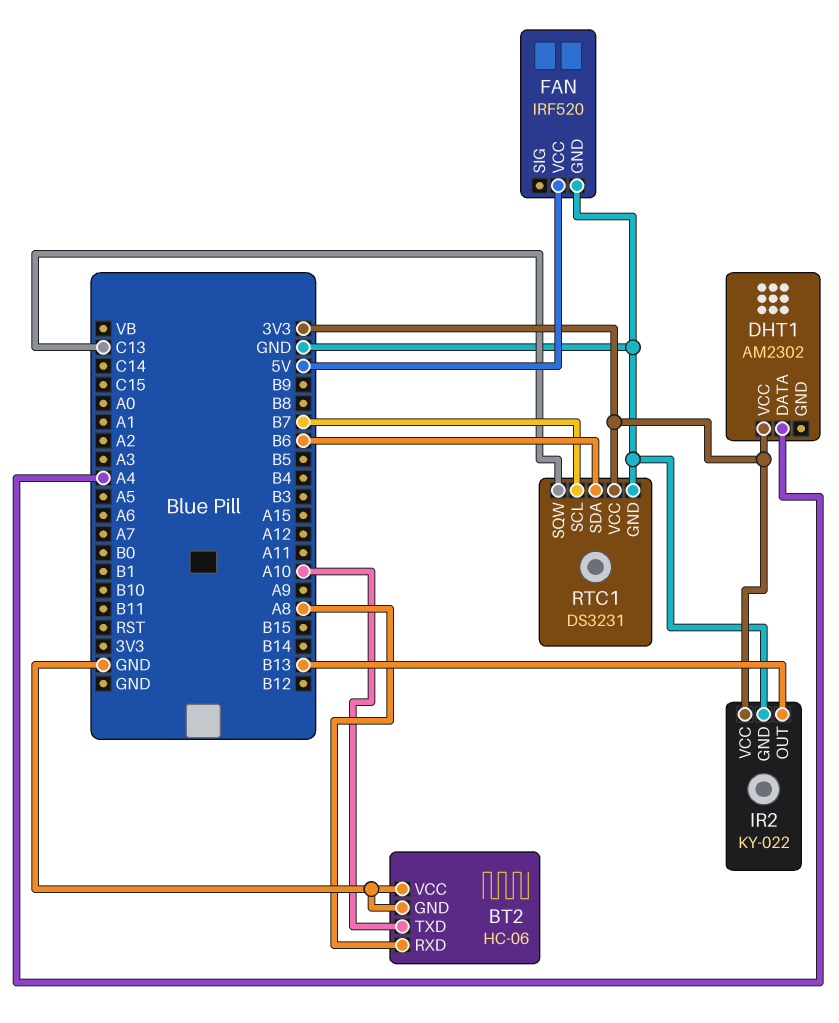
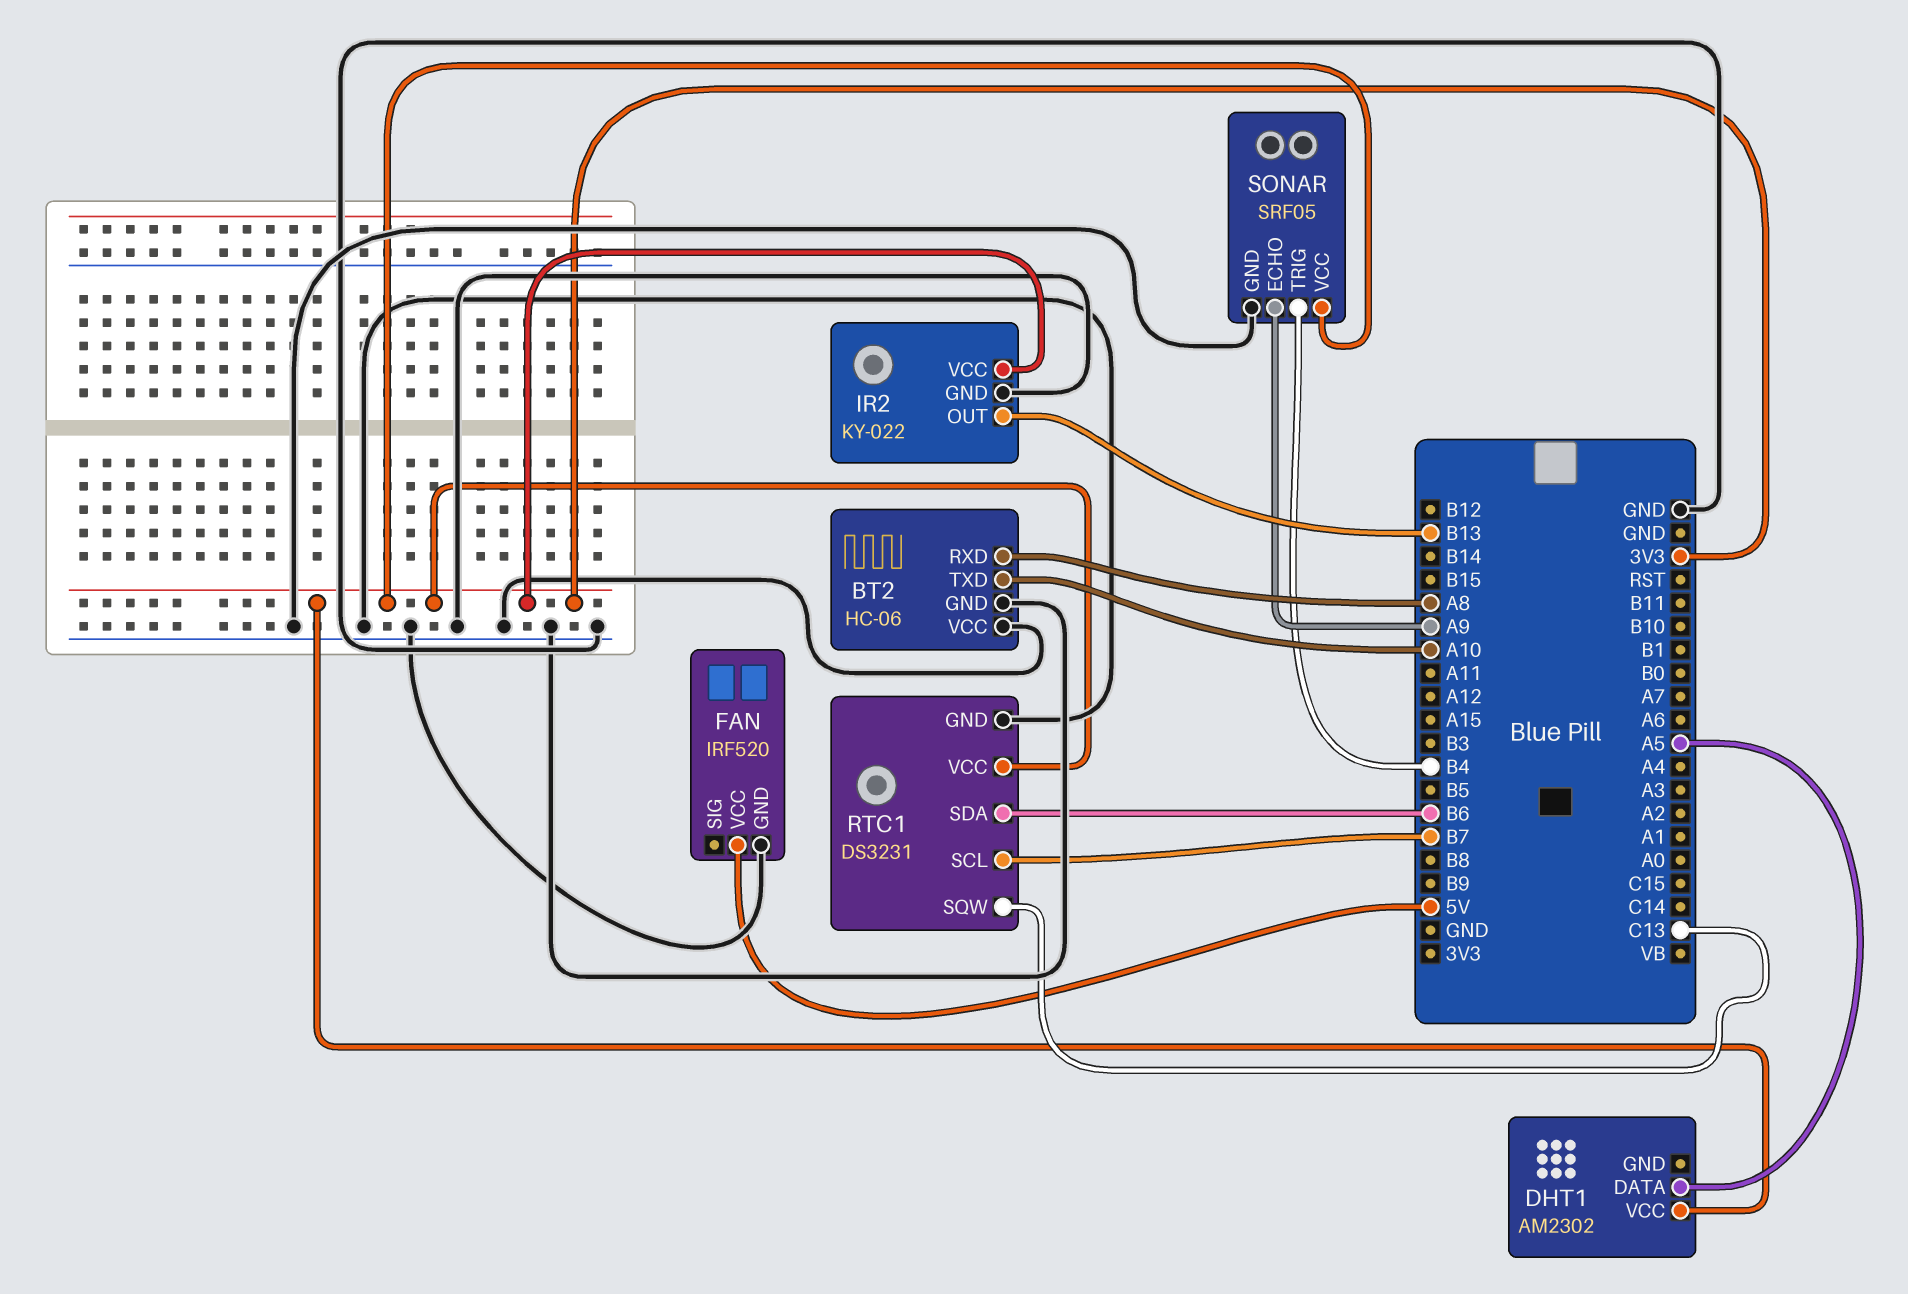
DHT1 pin DATA: A4 -> A5
SONAR: none -> SRF05
SONAR pin ECHO: none -> A9
SONAR pin GND: none -> GND
SONAR pin TRIG: none -> B4
SONAR pin VCC: none -> 3V3

